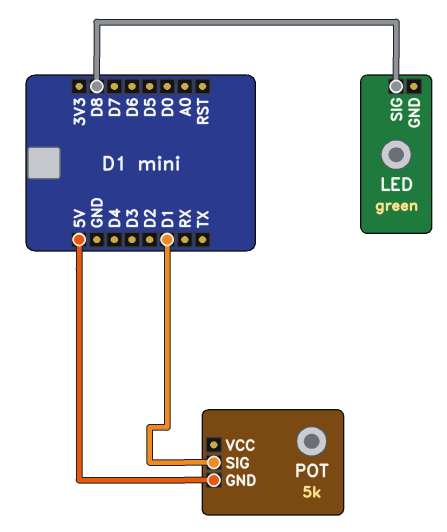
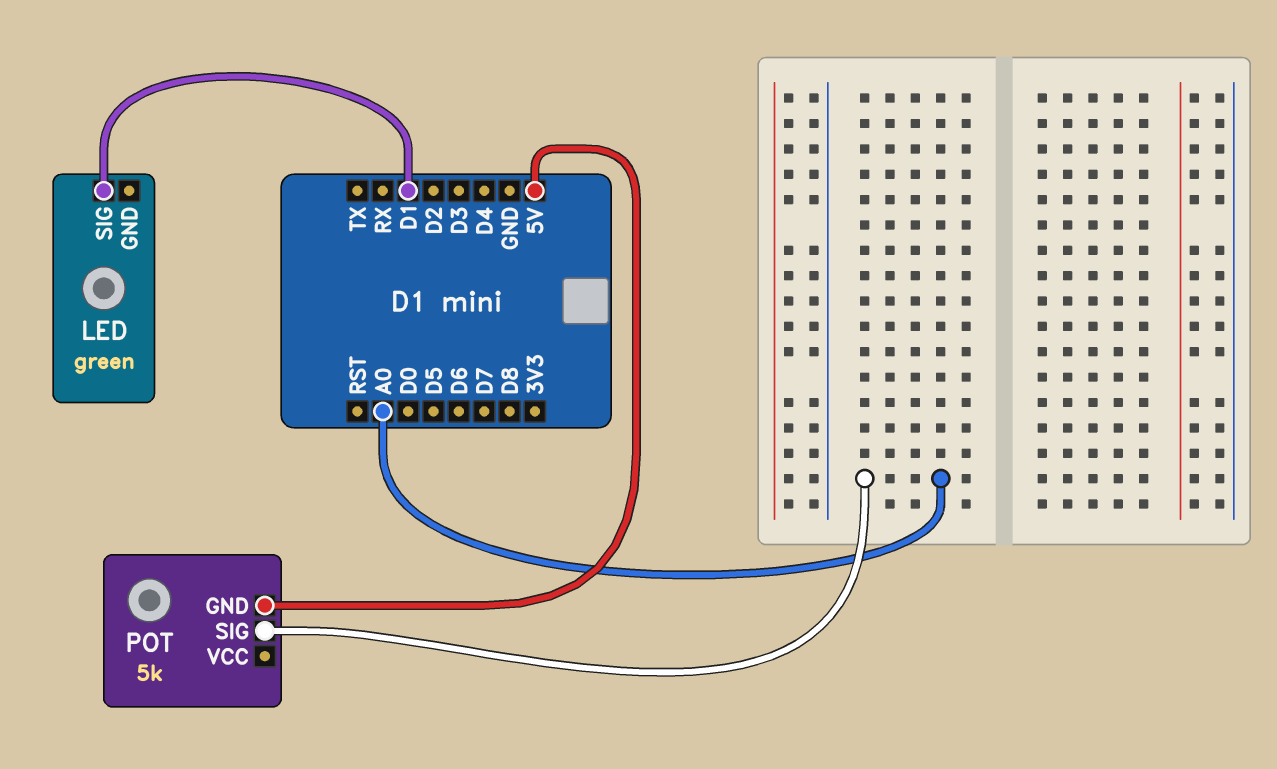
LED pin SIG: D8 -> D1
POT pin SIG: D1 -> A0

